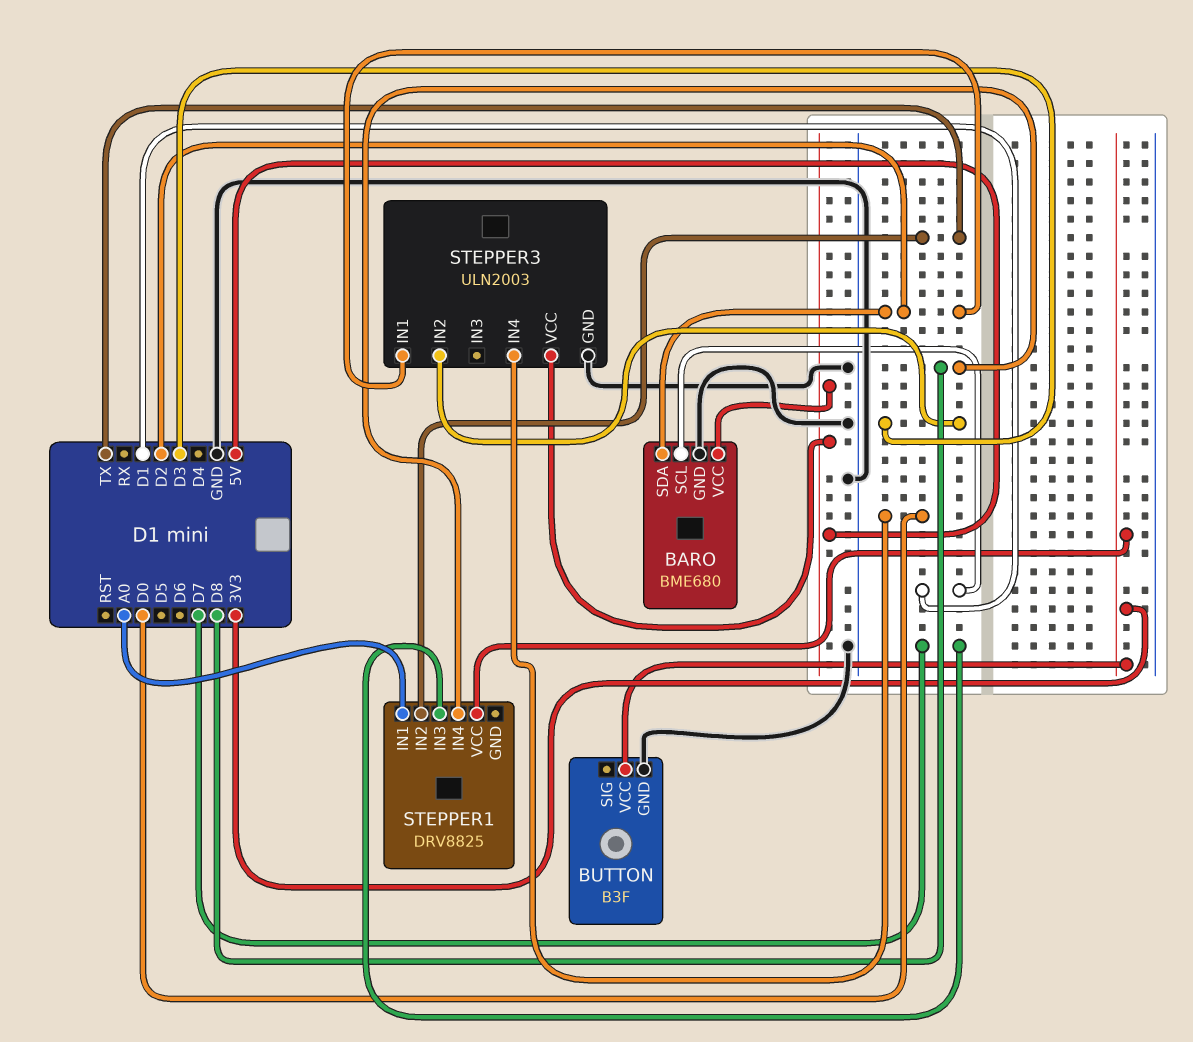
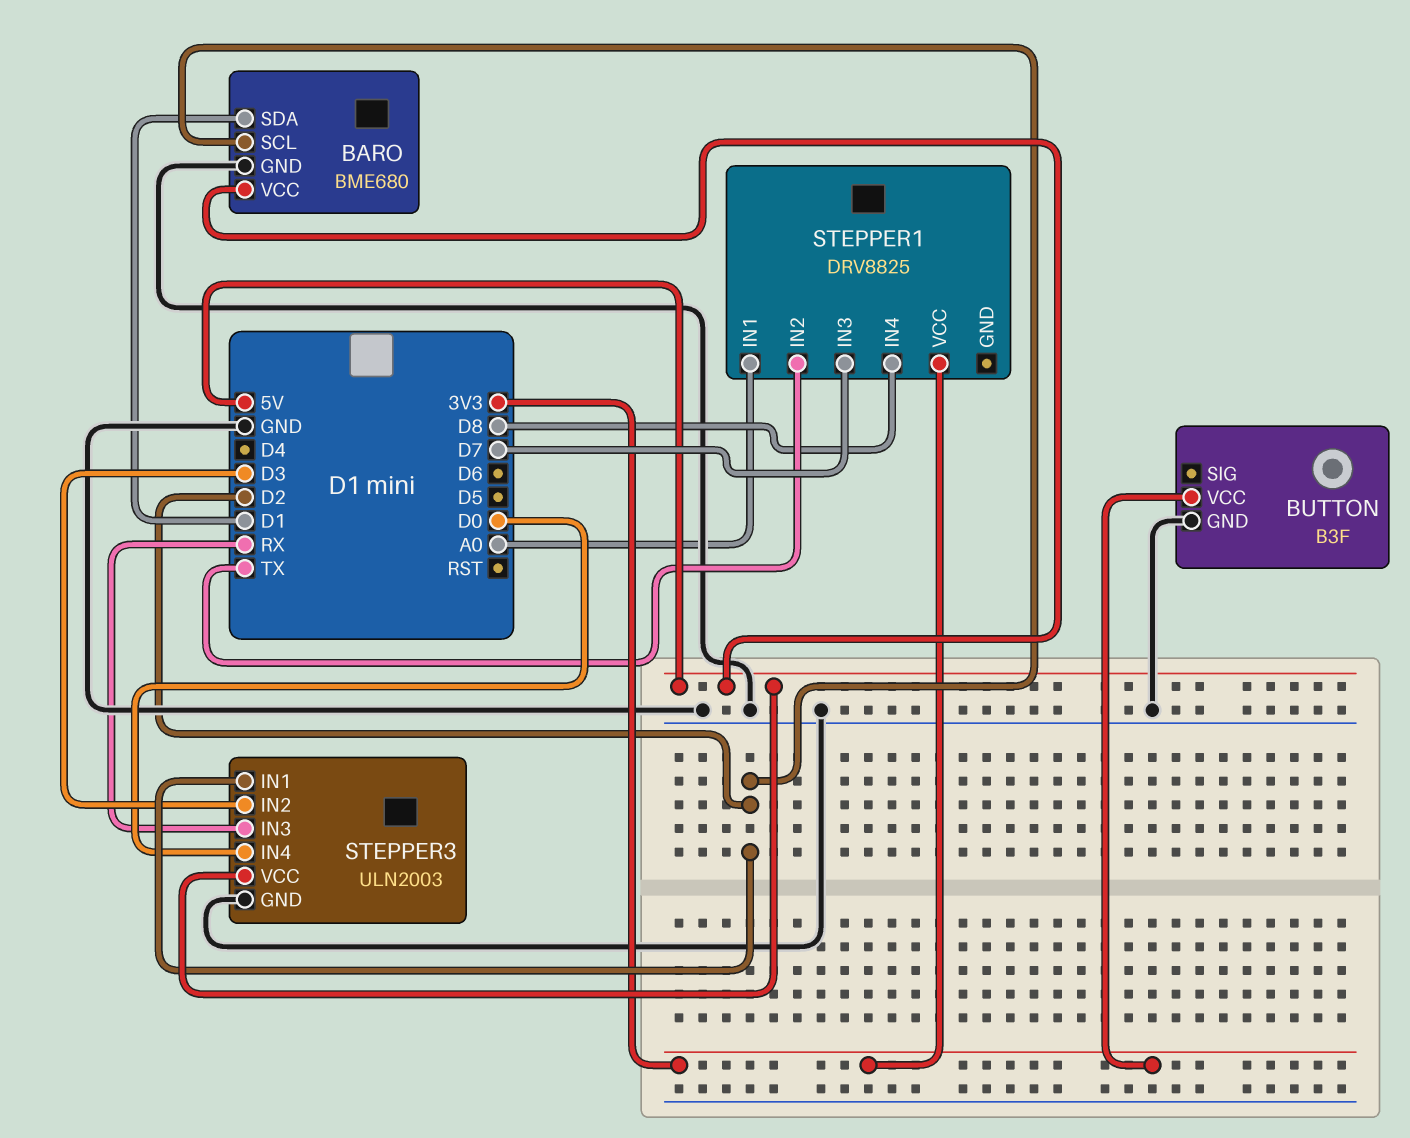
BARO pin SCL: D1 -> D2
BARO pin SDA: D2 -> D1
STEPPER3 pin IN3: none -> RX

